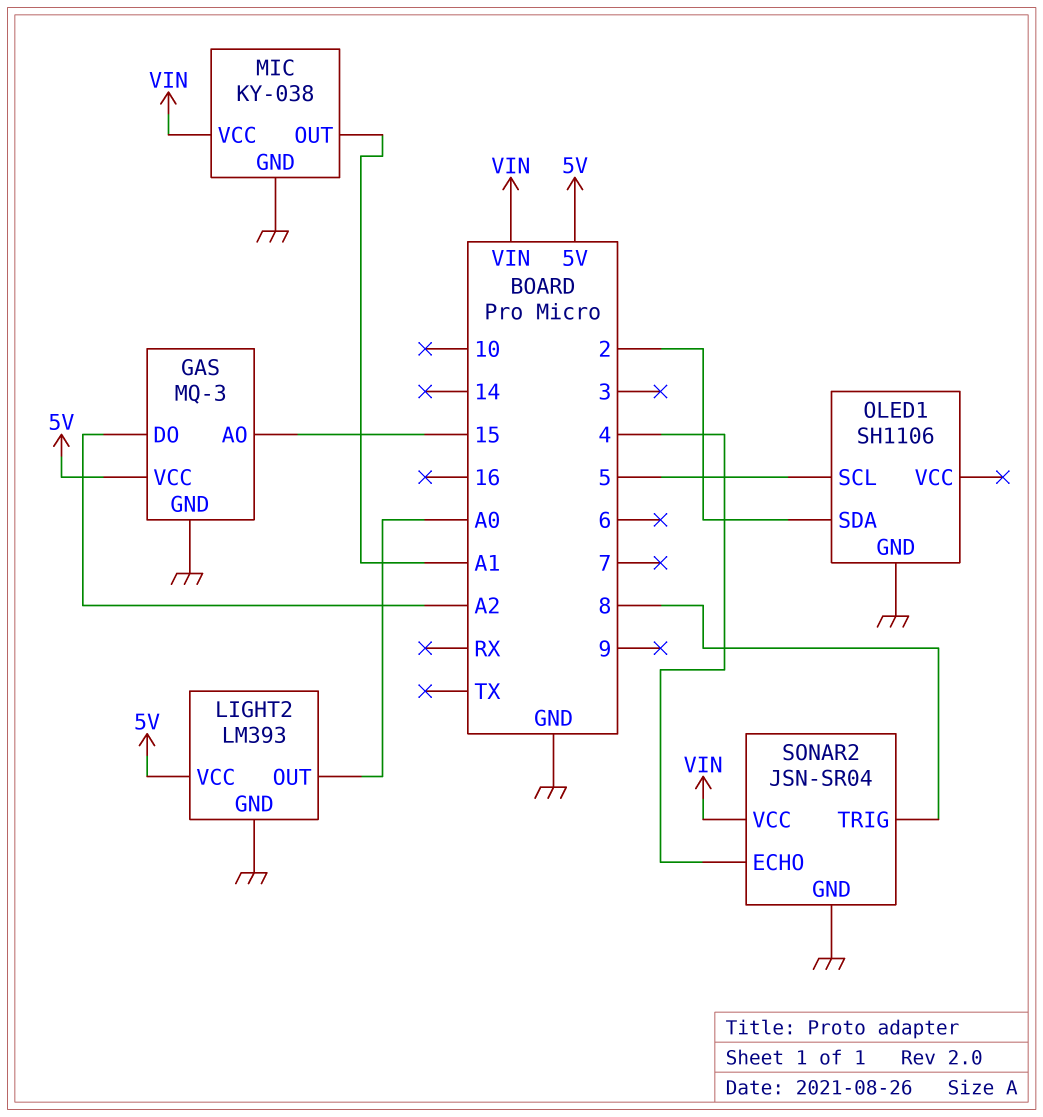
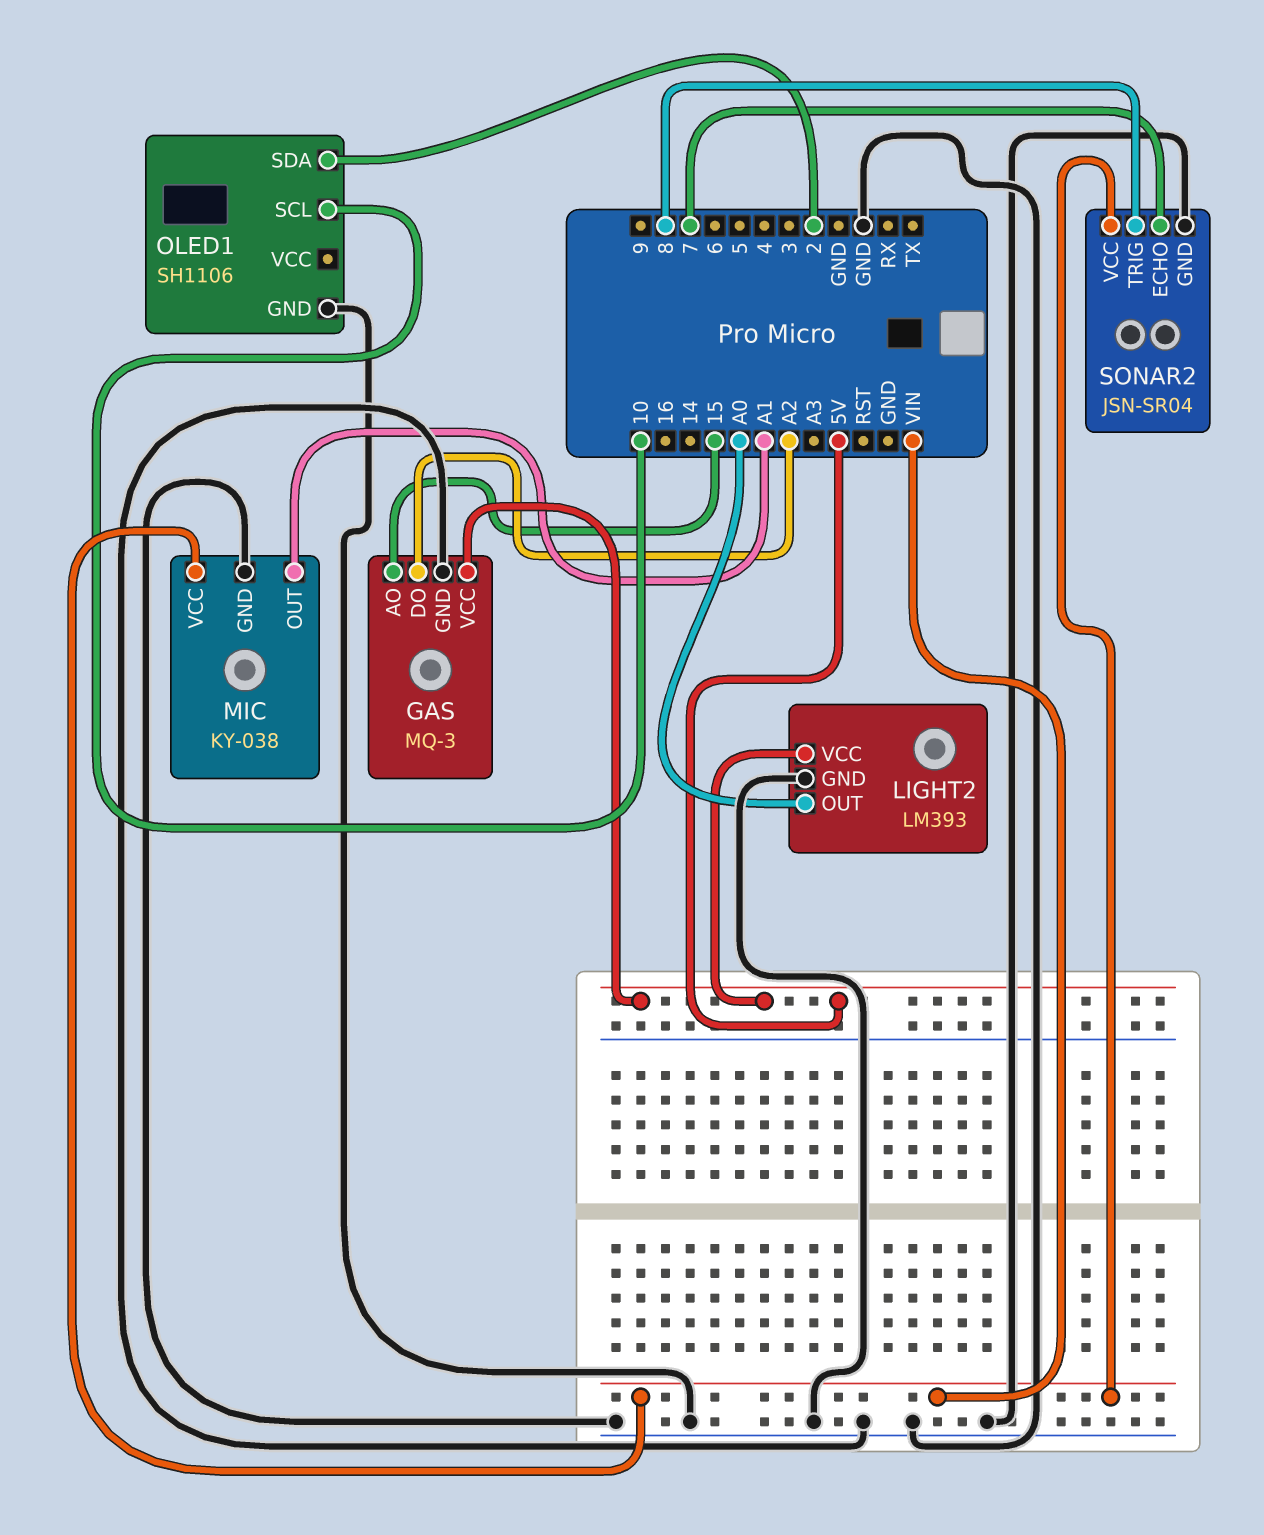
OLED1 pin SCL: 5 -> 10
SONAR2 pin ECHO: 4 -> 7

